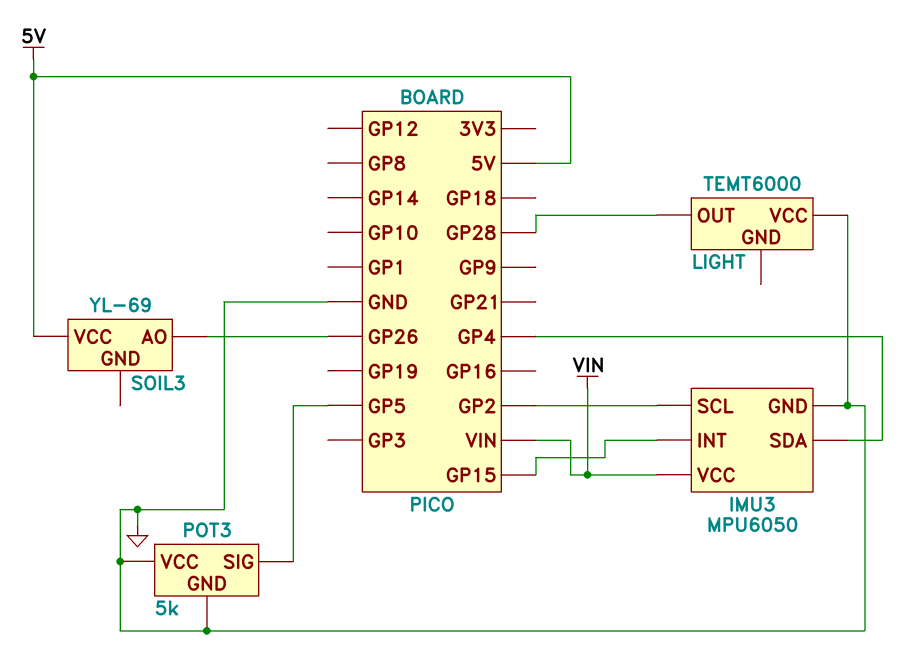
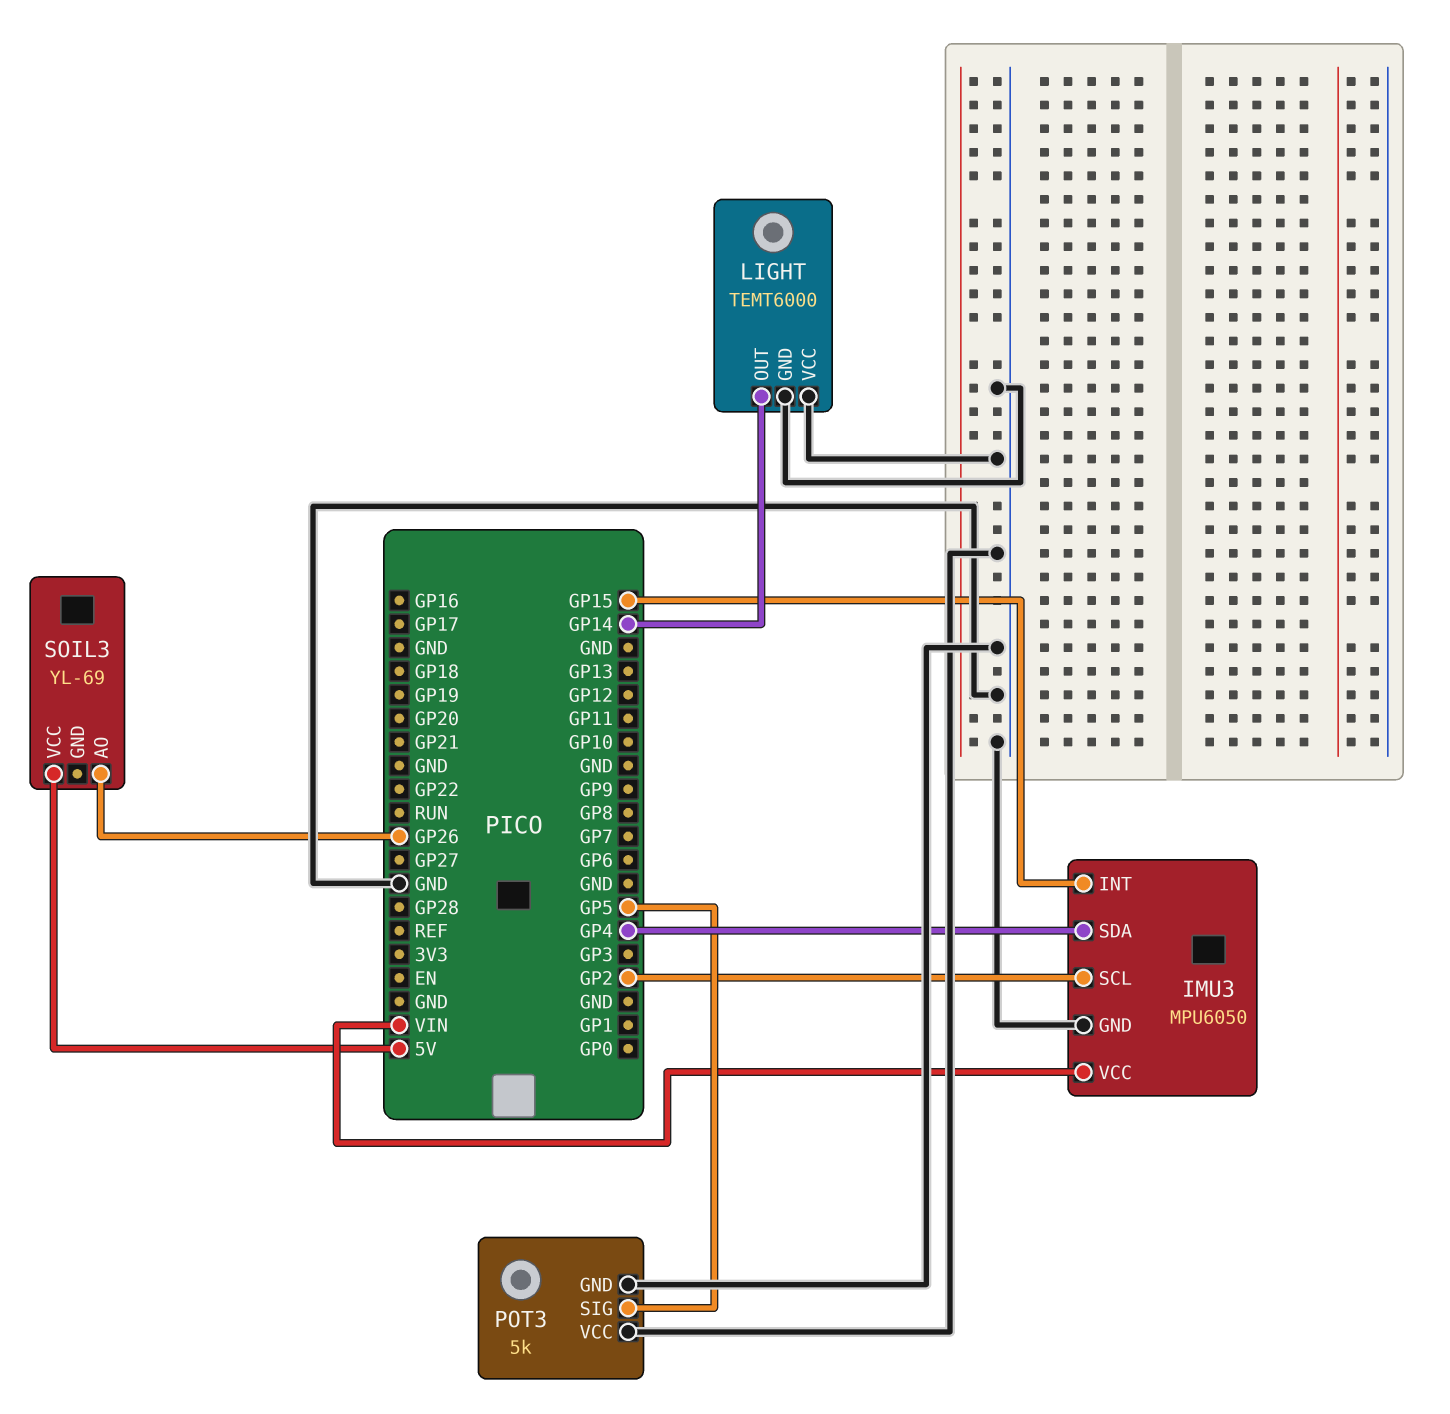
LIGHT pin GND: none -> GND
LIGHT pin OUT: GP28 -> GP14

